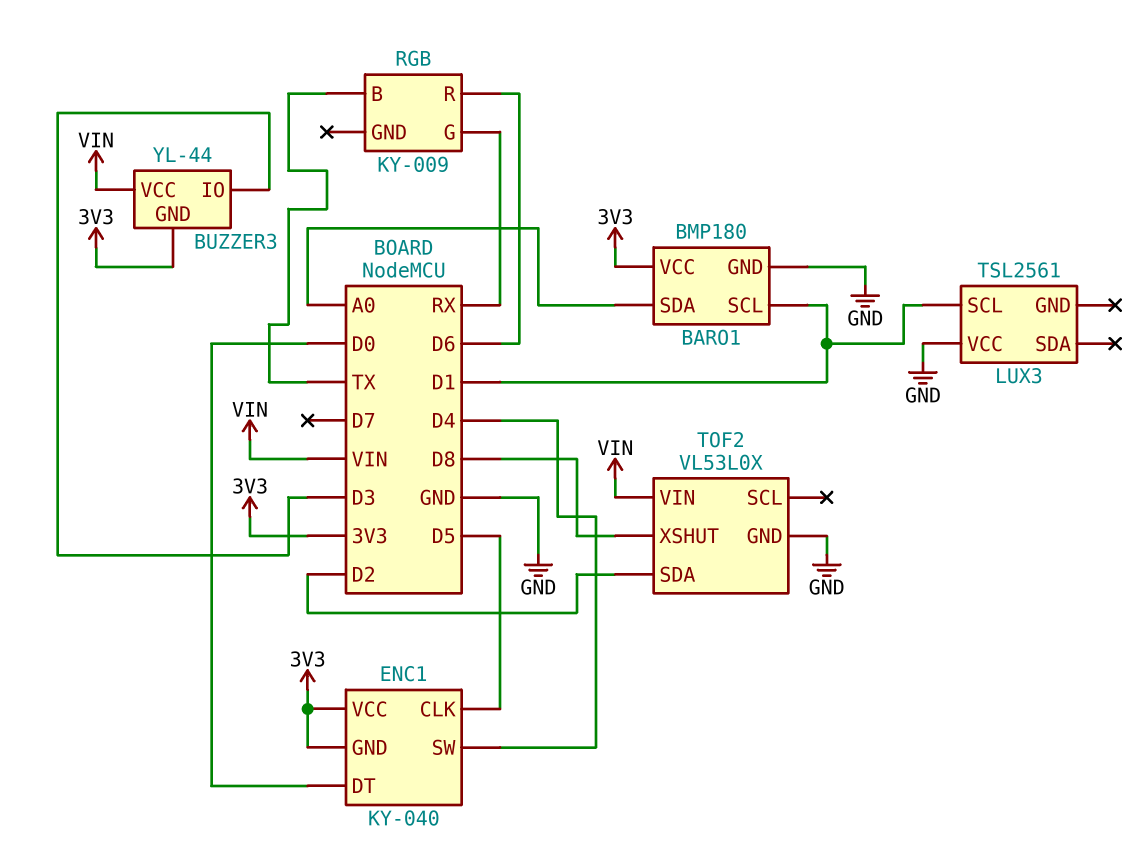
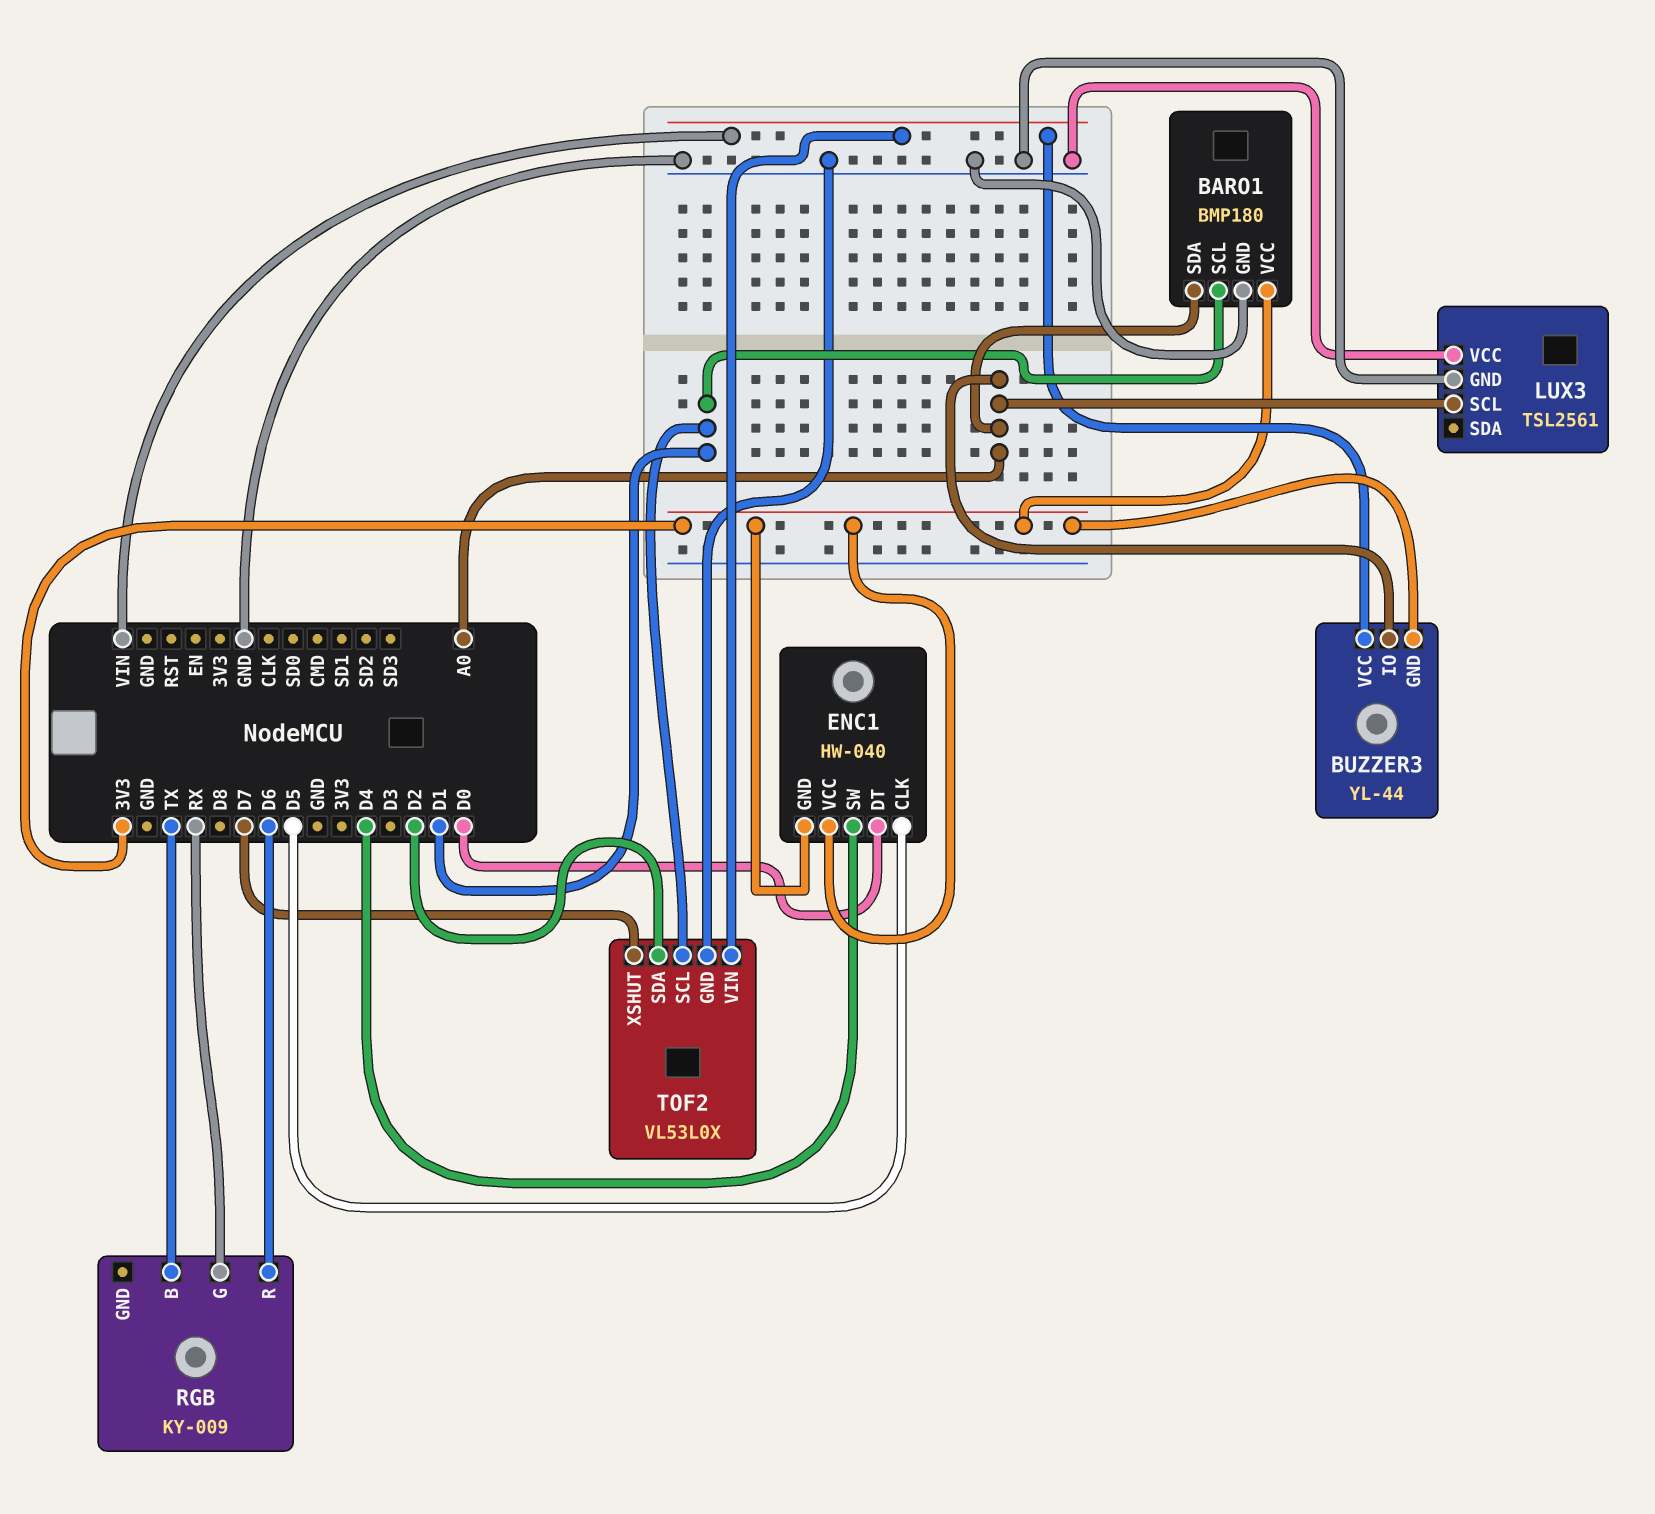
BUZZER3 pin IO: D3 -> A0
ENC1: KY-040 -> HW-040
LUX3 pin GND: none -> GND
LUX3 pin SCL: D1 -> A0
TOF2 pin SCL: none -> D1
TOF2 pin XSHUT: D8 -> D7

